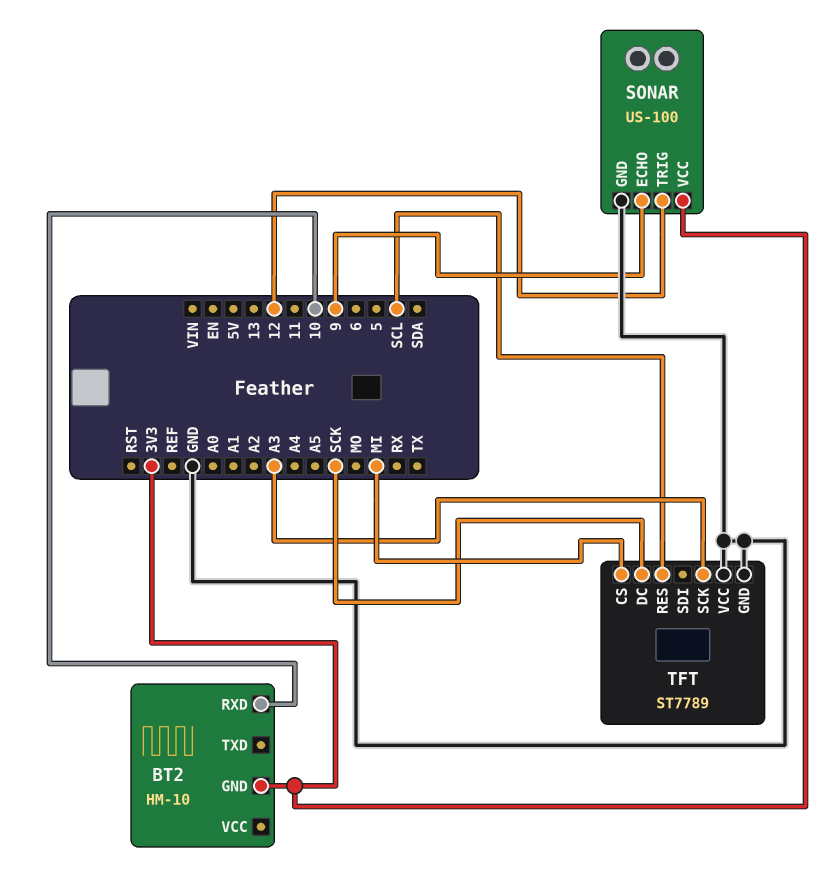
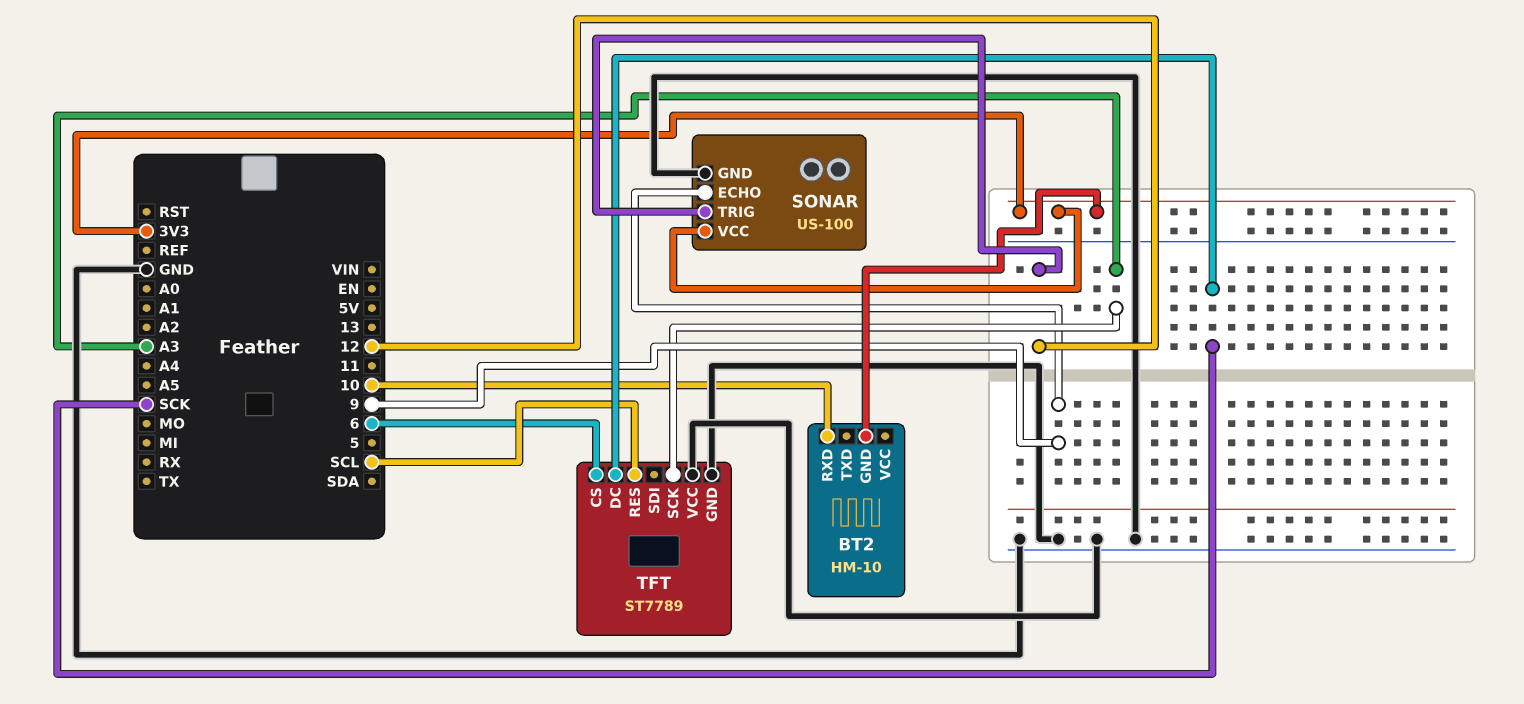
TFT pin CS: MI -> 6

